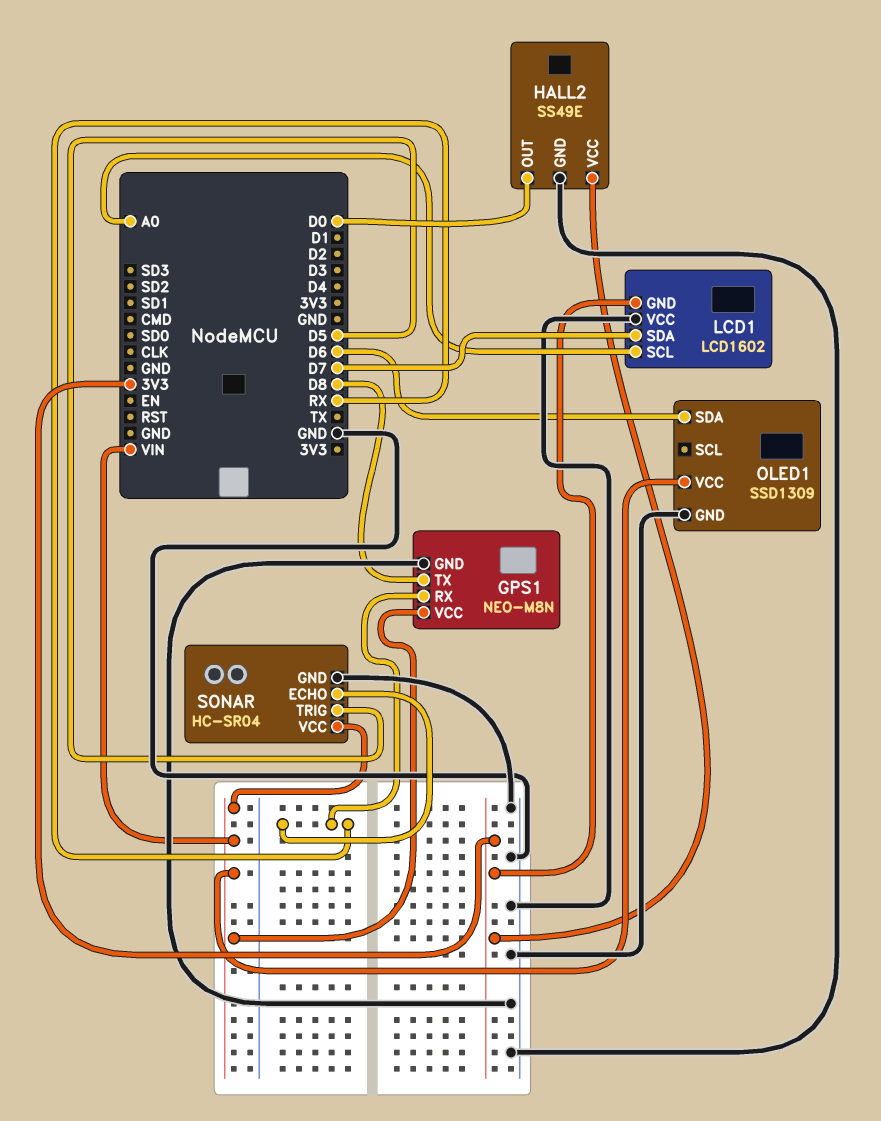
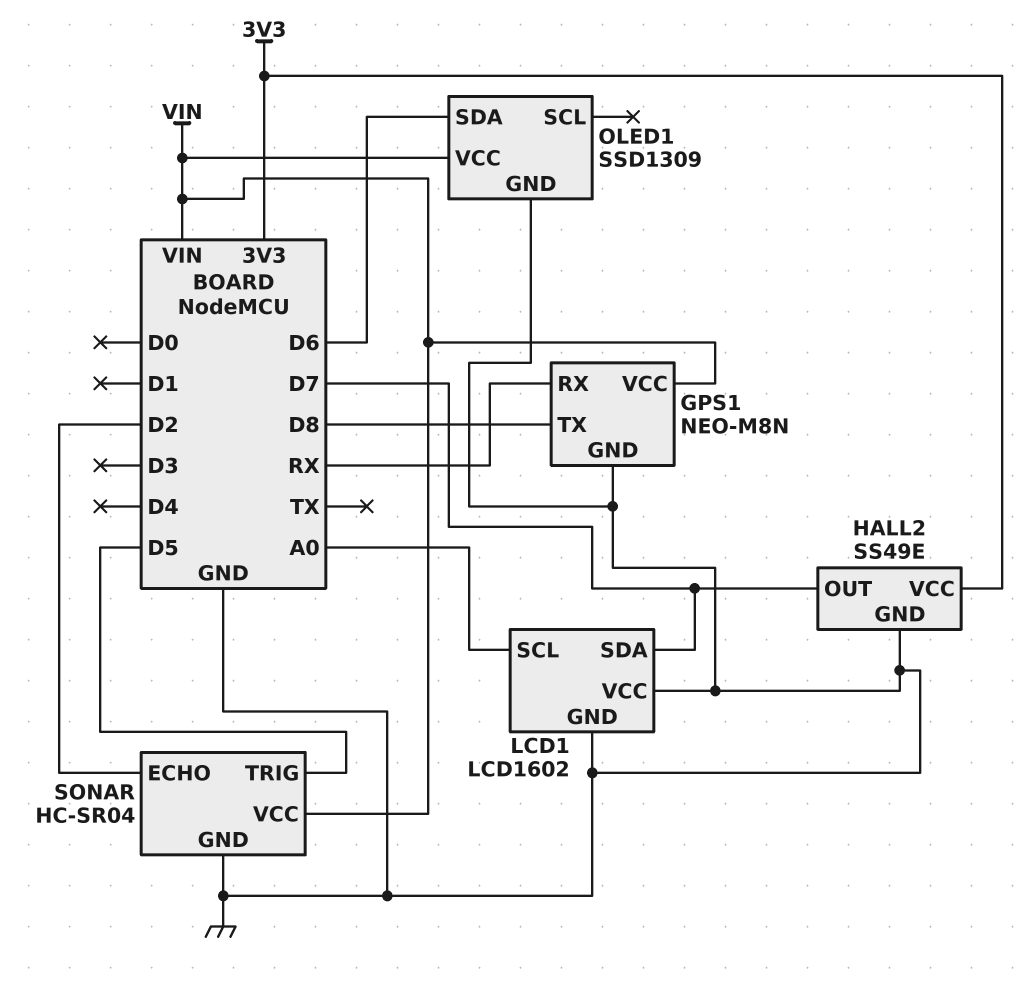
HALL2 pin OUT: D0 -> D7
LCD1 pin GND: 3V3 -> GND
SONAR pin ECHO: RX -> D2

